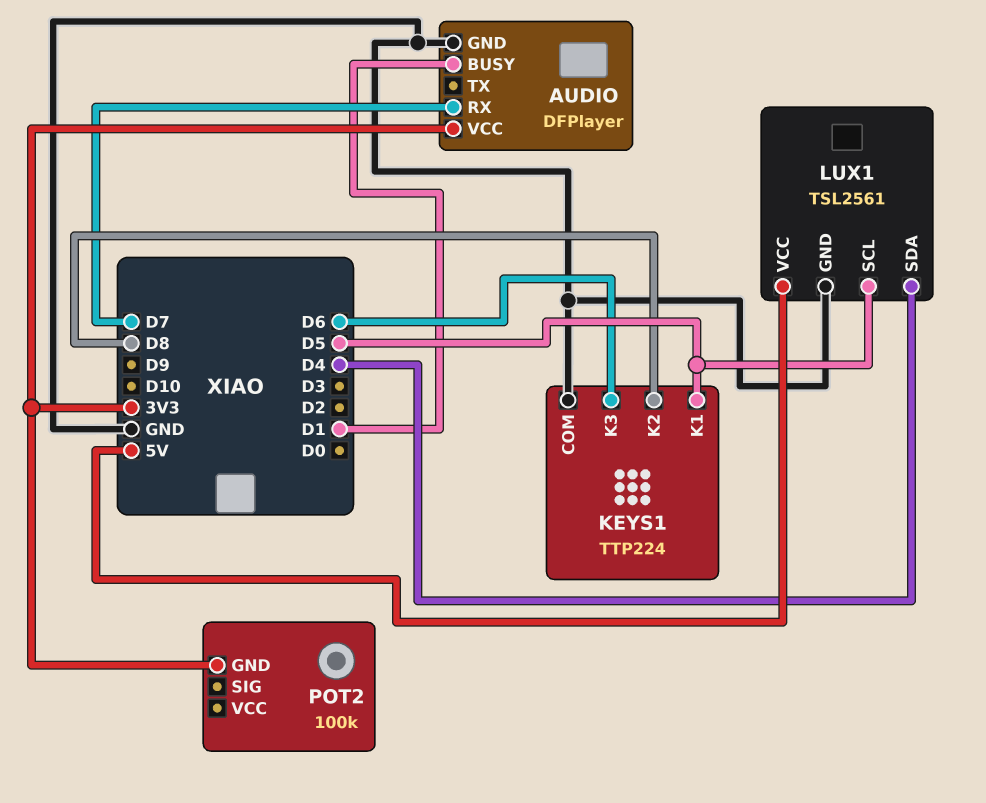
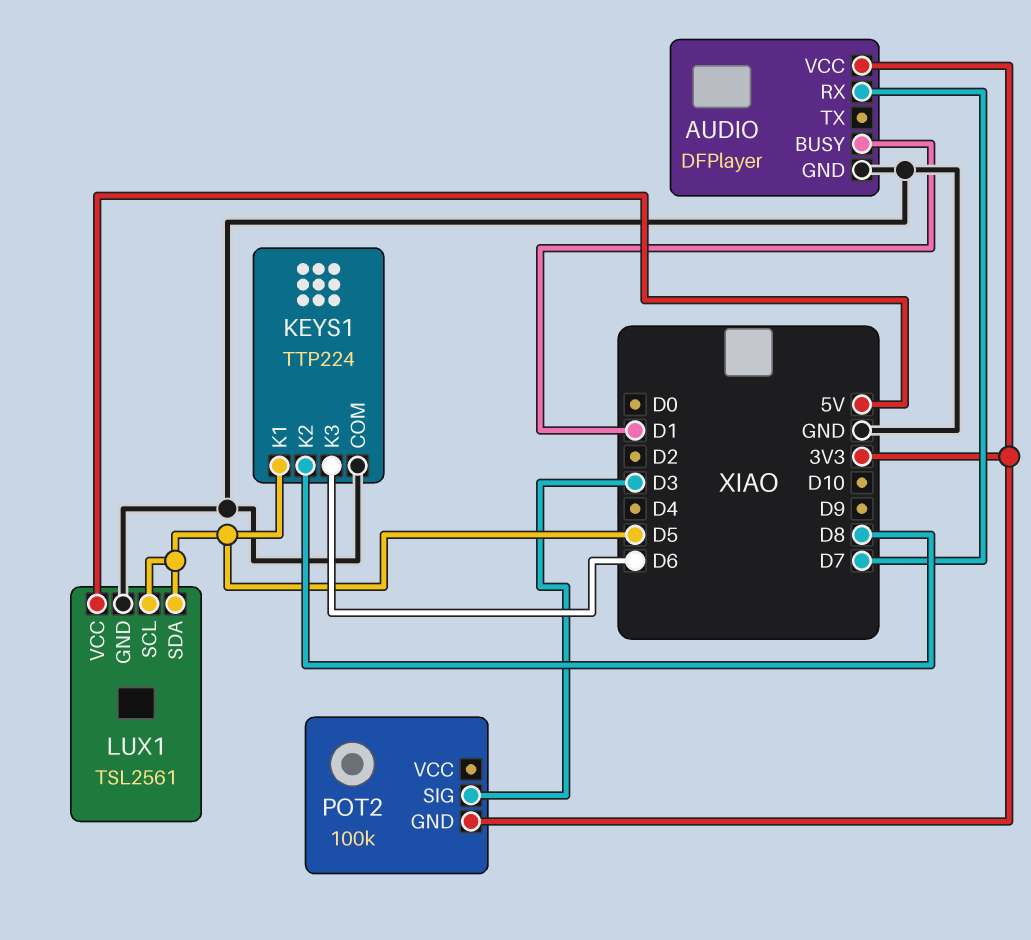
LUX1 pin SDA: D4 -> D5
POT2 pin SIG: none -> D3

